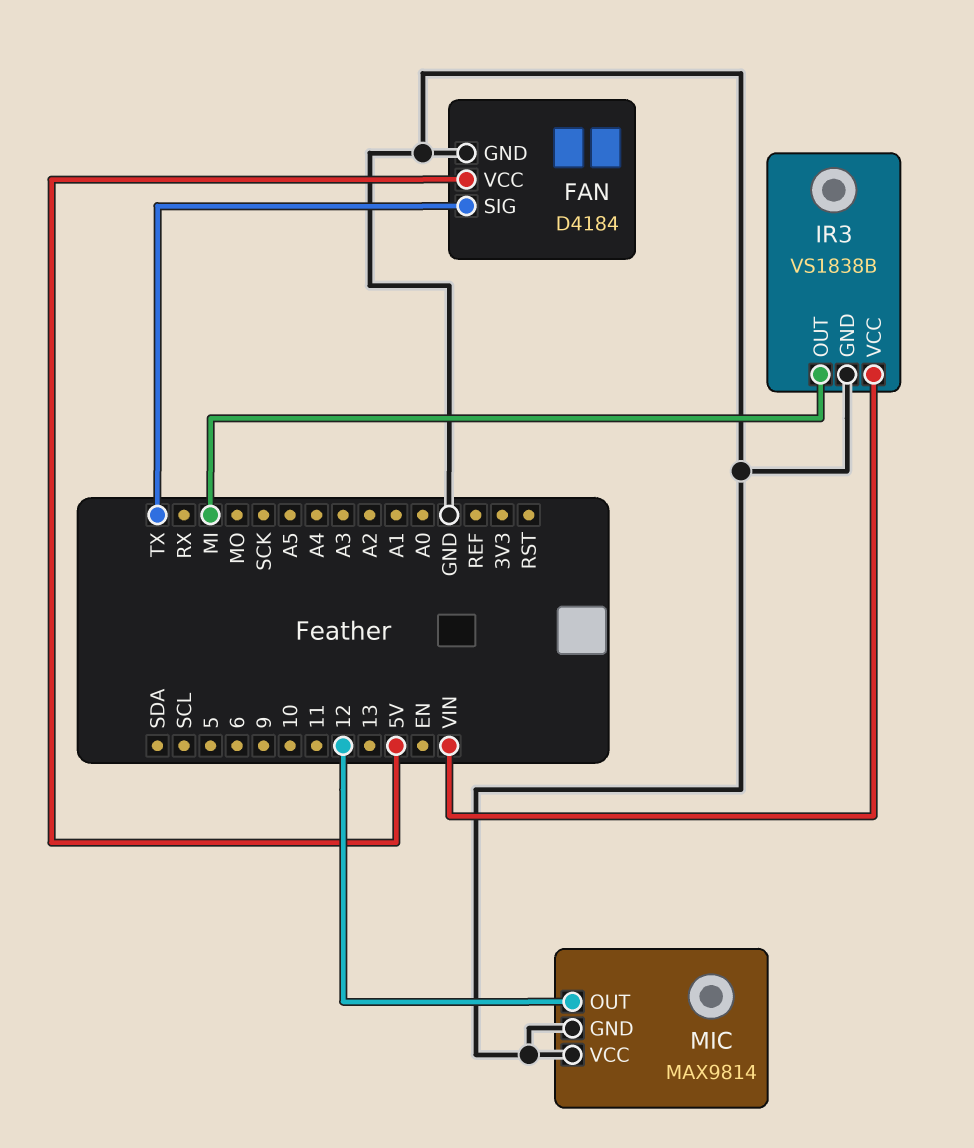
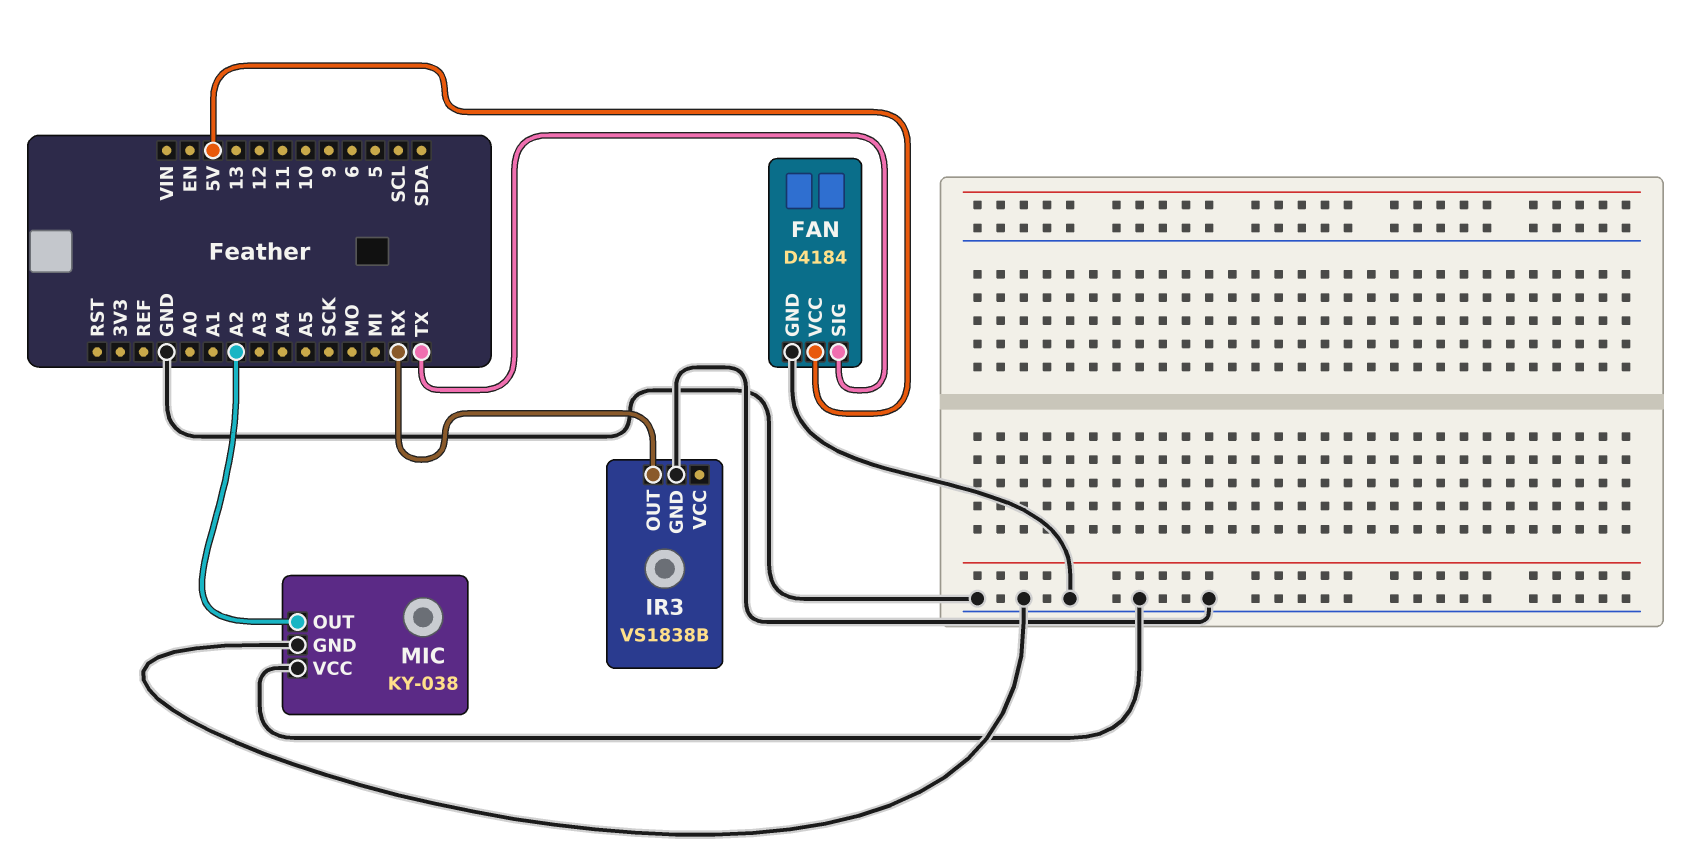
IR3 pin OUT: MI -> RX
IR3 pin VCC: VIN -> none
MIC: MAX9814 -> KY-038
MIC pin OUT: 12 -> A2

